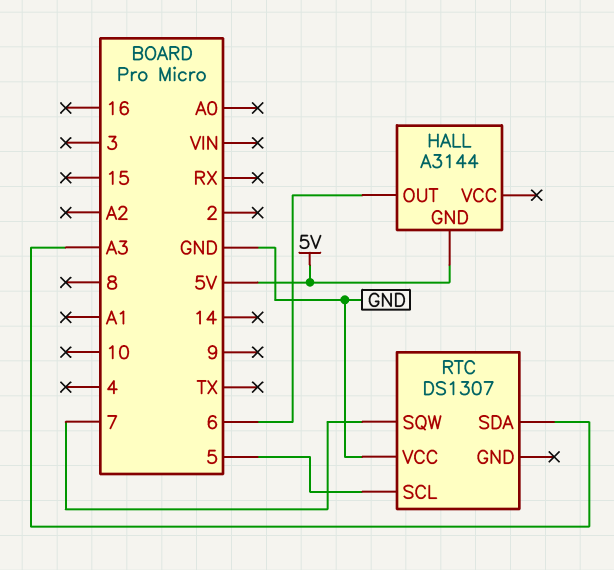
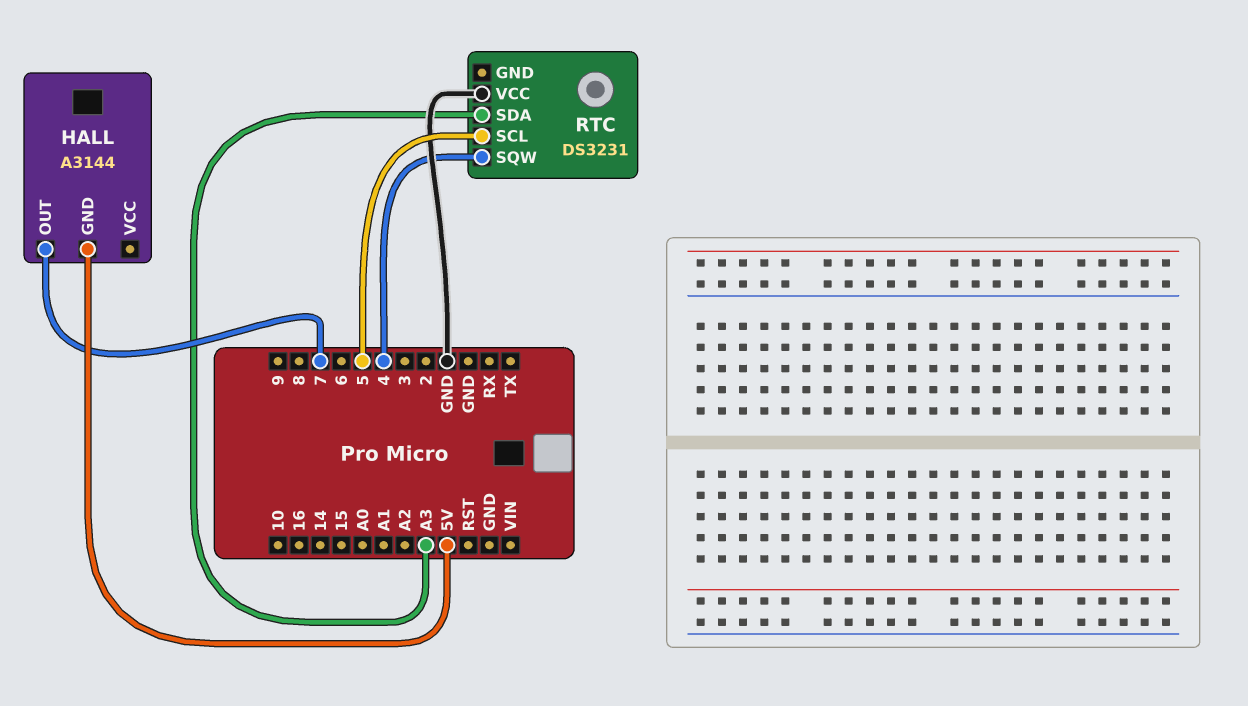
HALL pin OUT: 6 -> 7
RTC: DS1307 -> DS3231
RTC pin SQW: 7 -> 4

